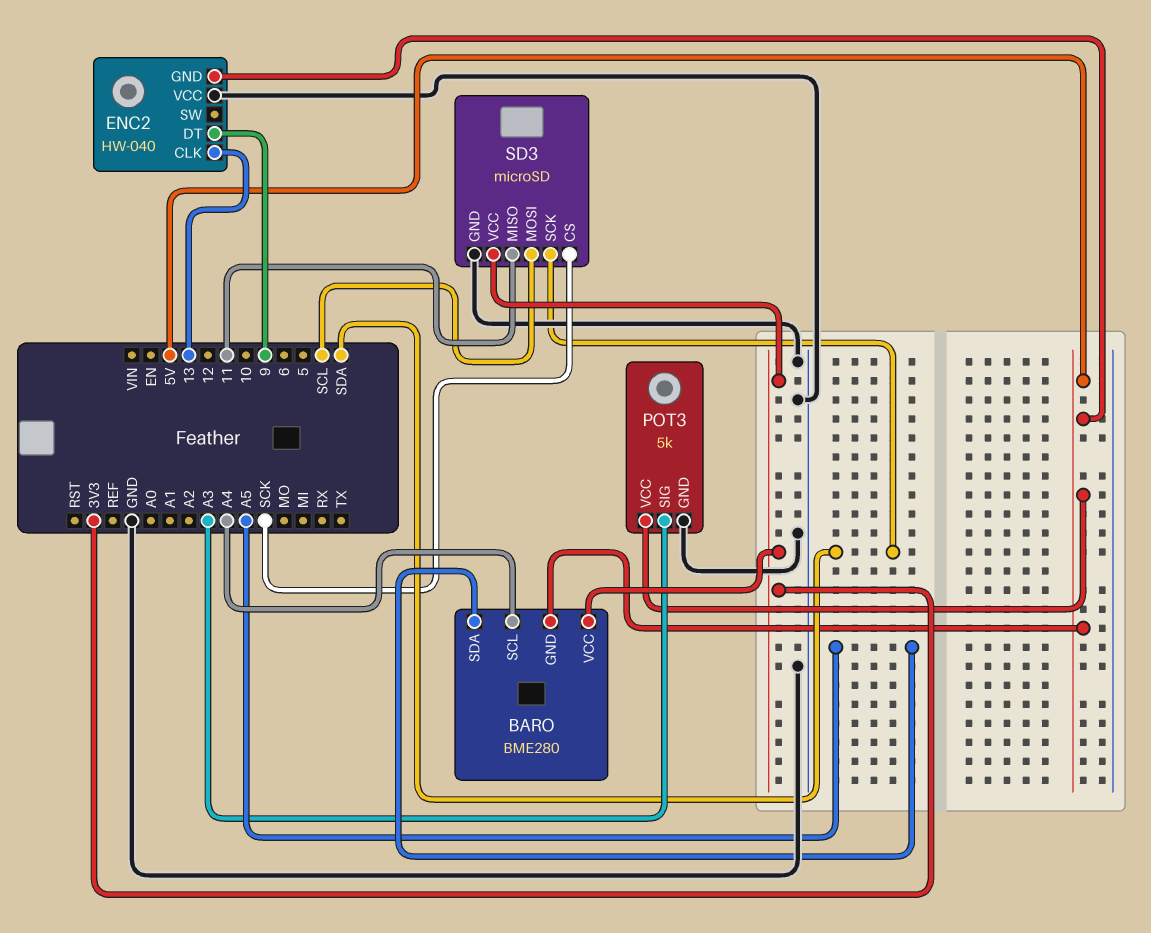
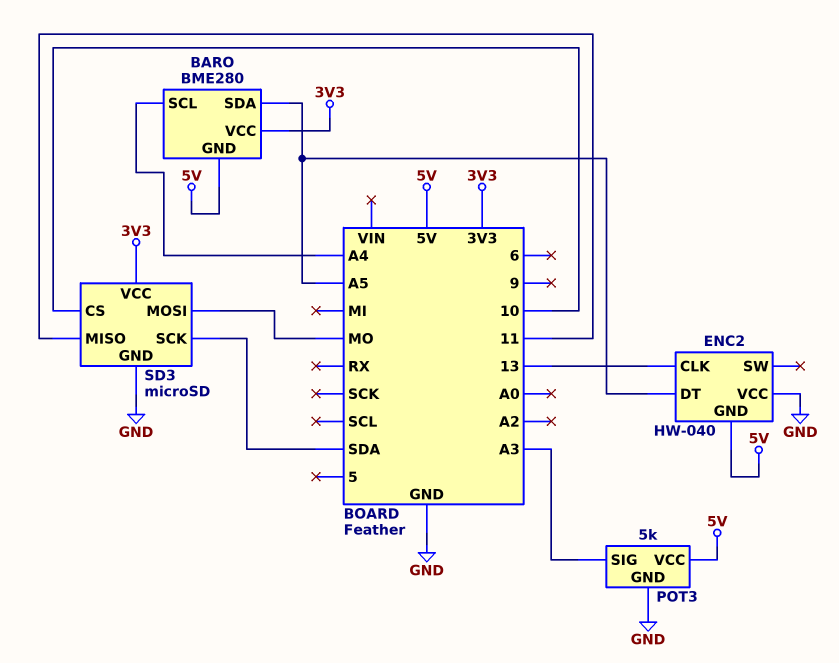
ENC2 pin DT: 9 -> A5
SD3 pin CS: SCK -> 10
SD3 pin MOSI: SCL -> MO

